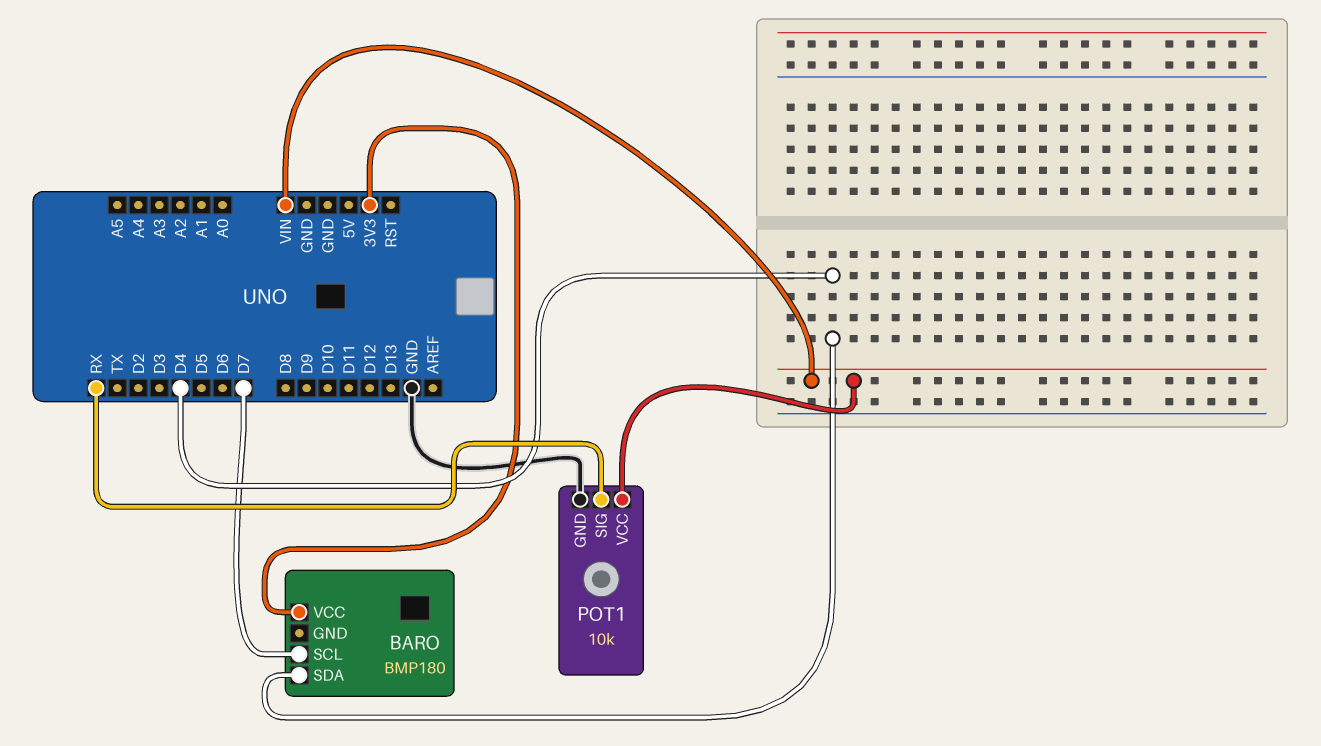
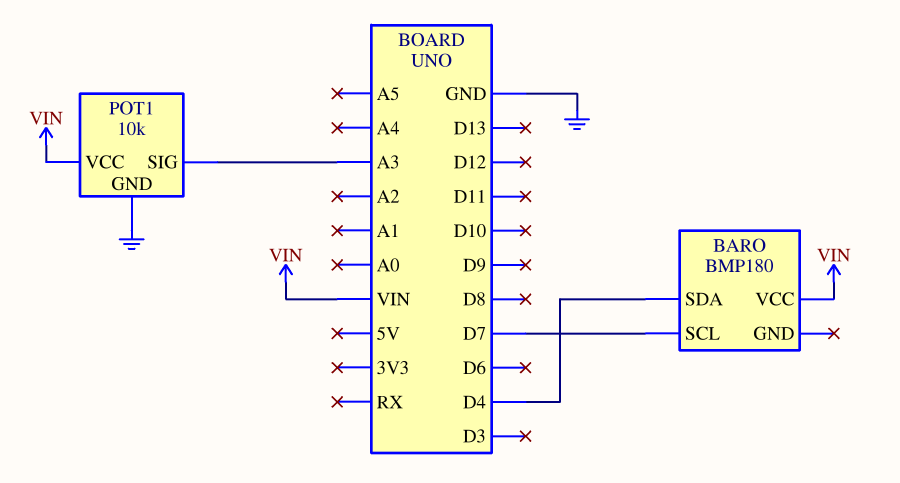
BARO pin VCC: 3V3 -> VIN
POT1 pin SIG: RX -> A3

